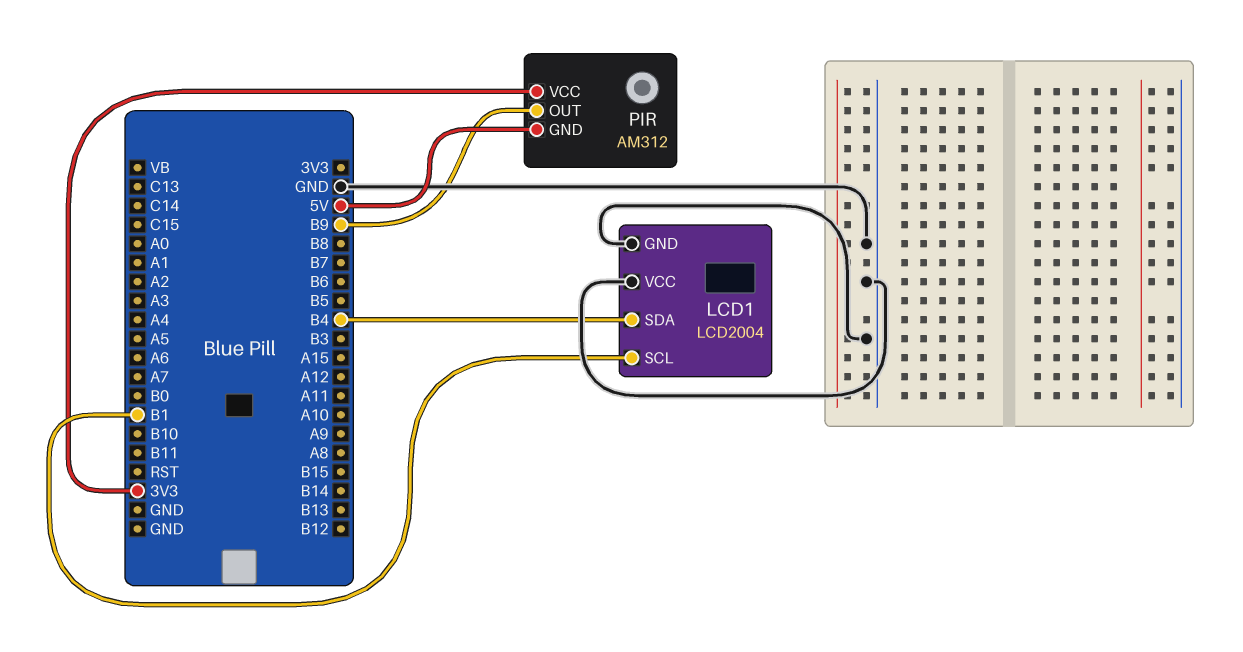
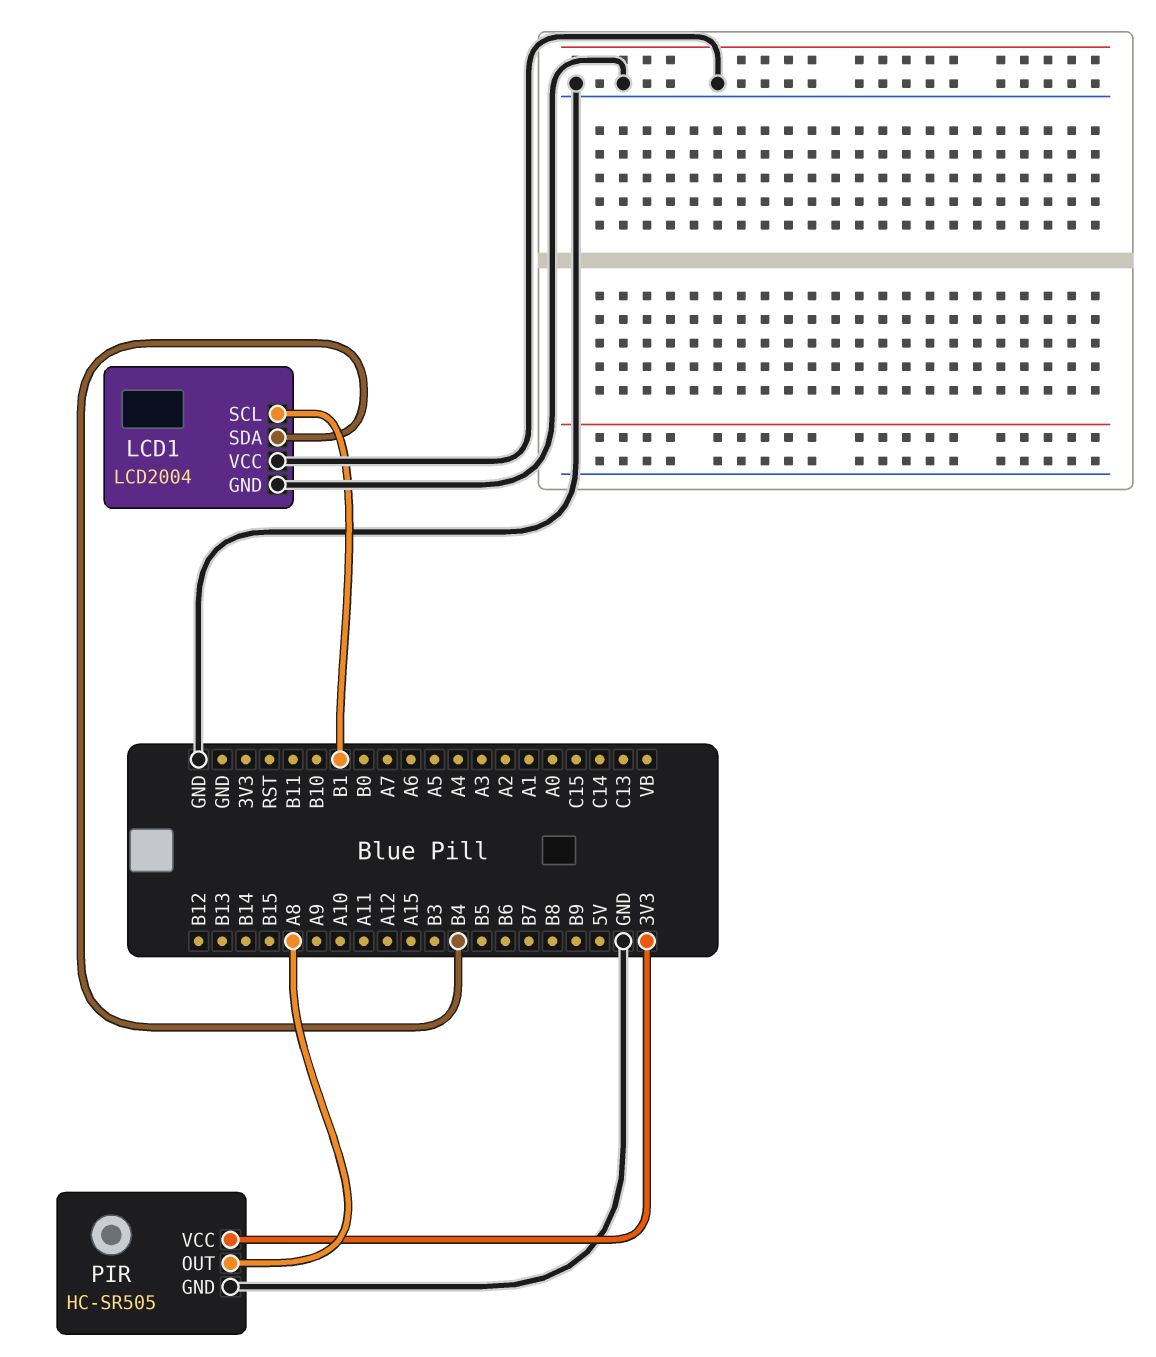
PIR: AM312 -> HC-SR505
PIR pin GND: 5V -> GND
PIR pin OUT: B9 -> A8

